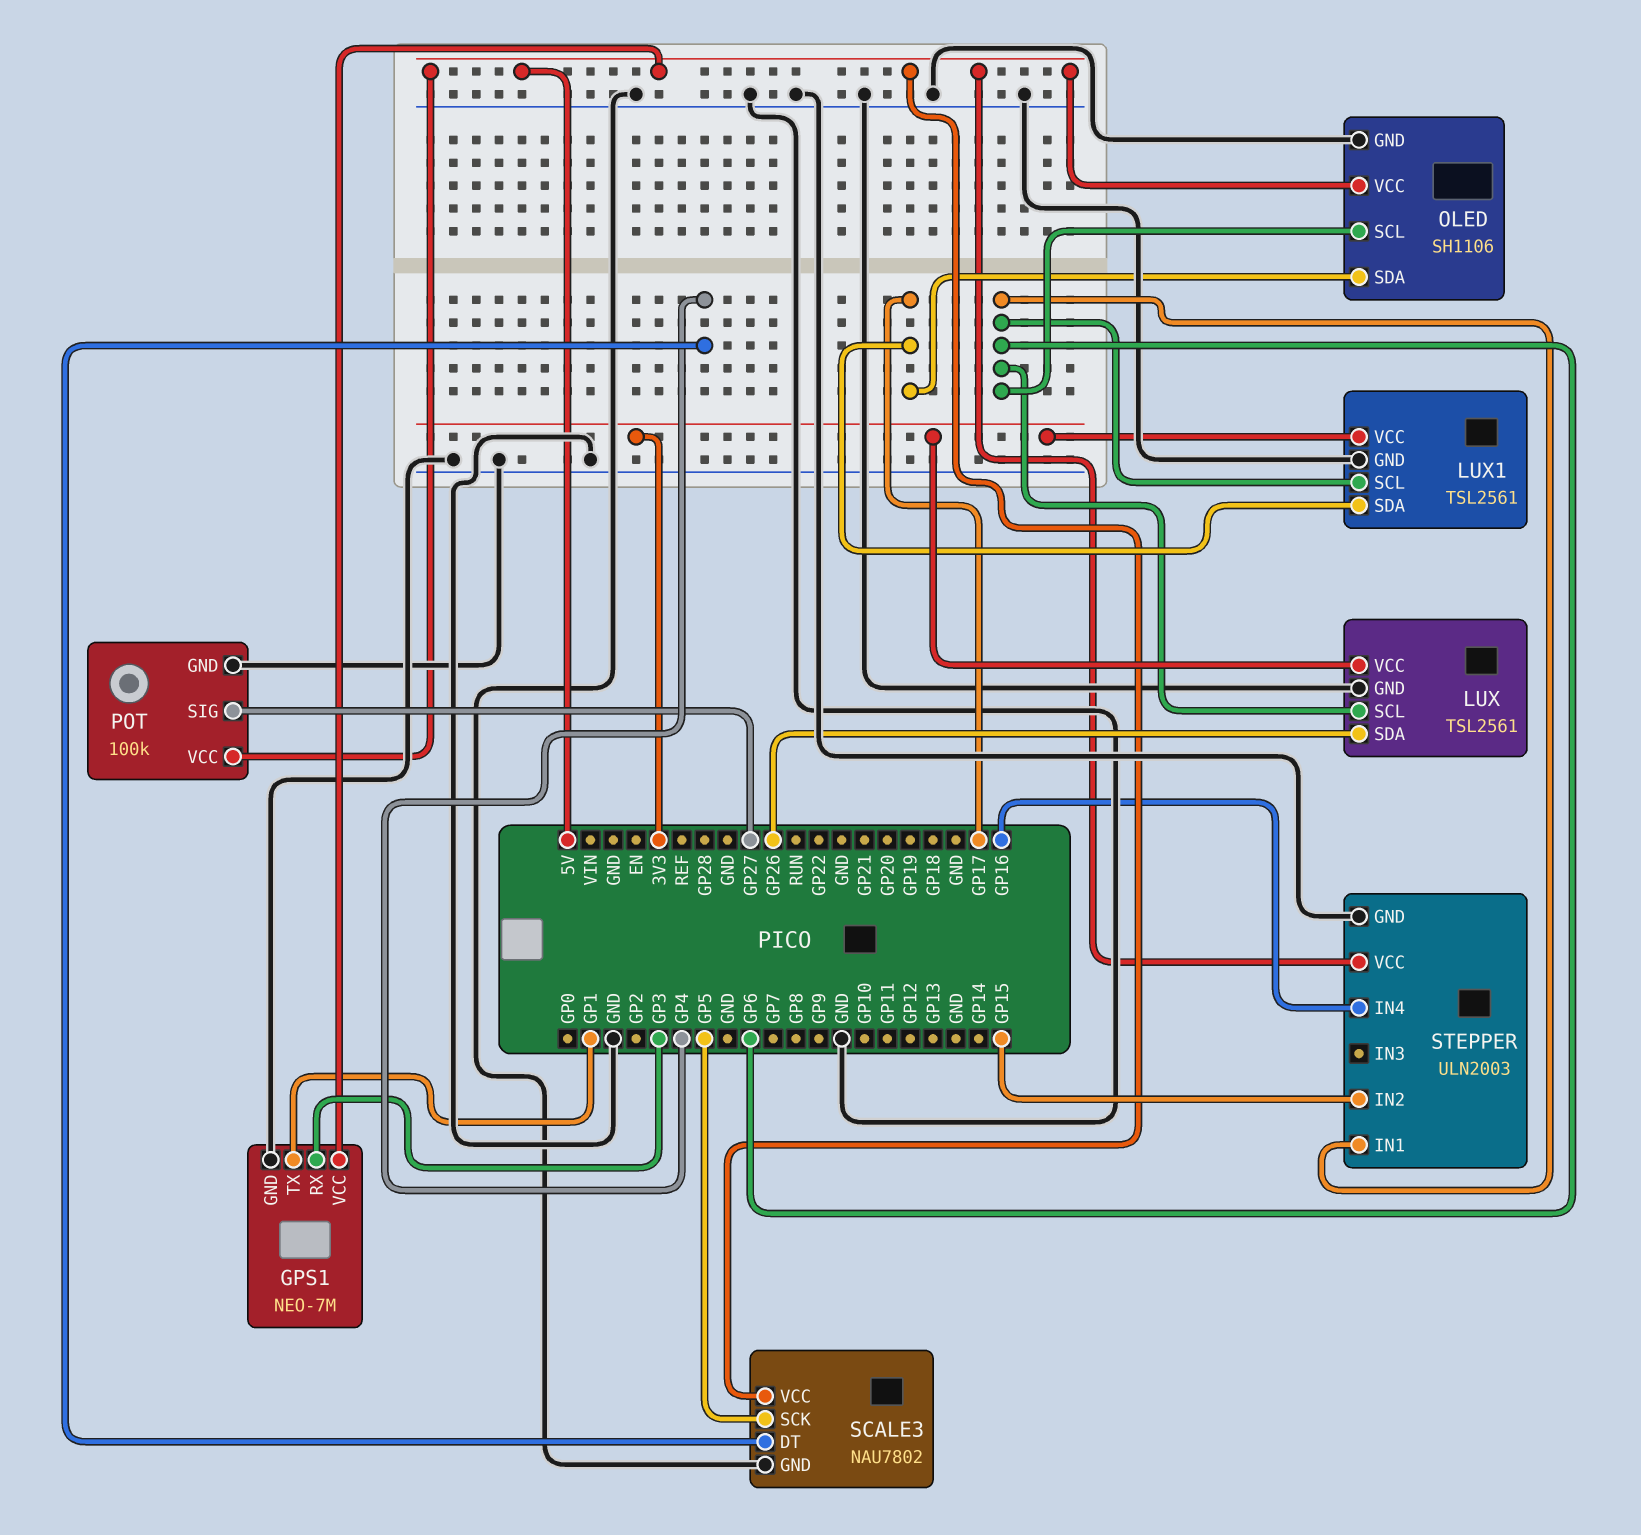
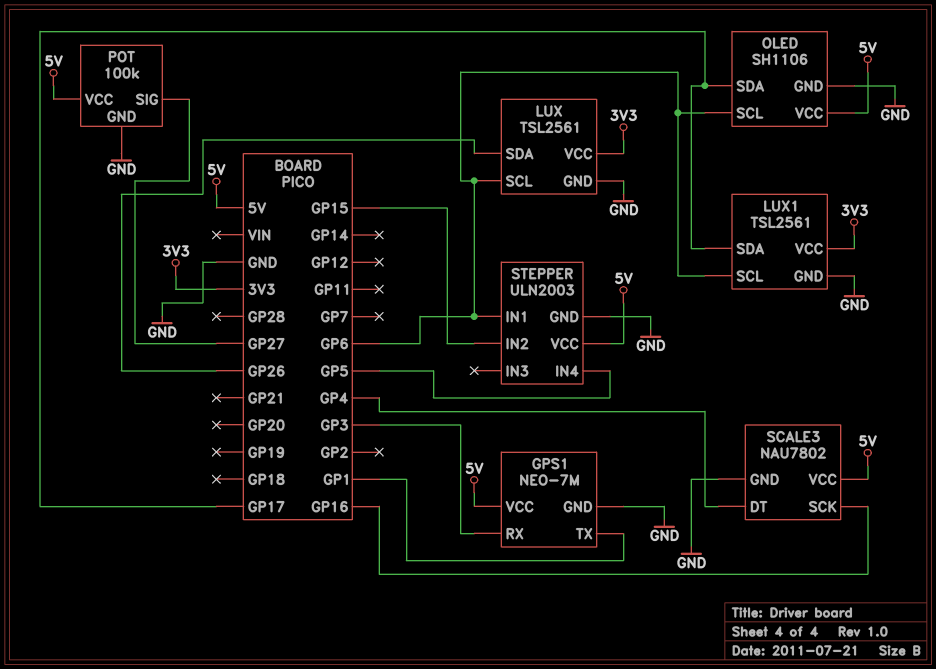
SCALE3 pin SCK: GP5 -> GP16
STEPPER pin IN4: GP16 -> GP5

